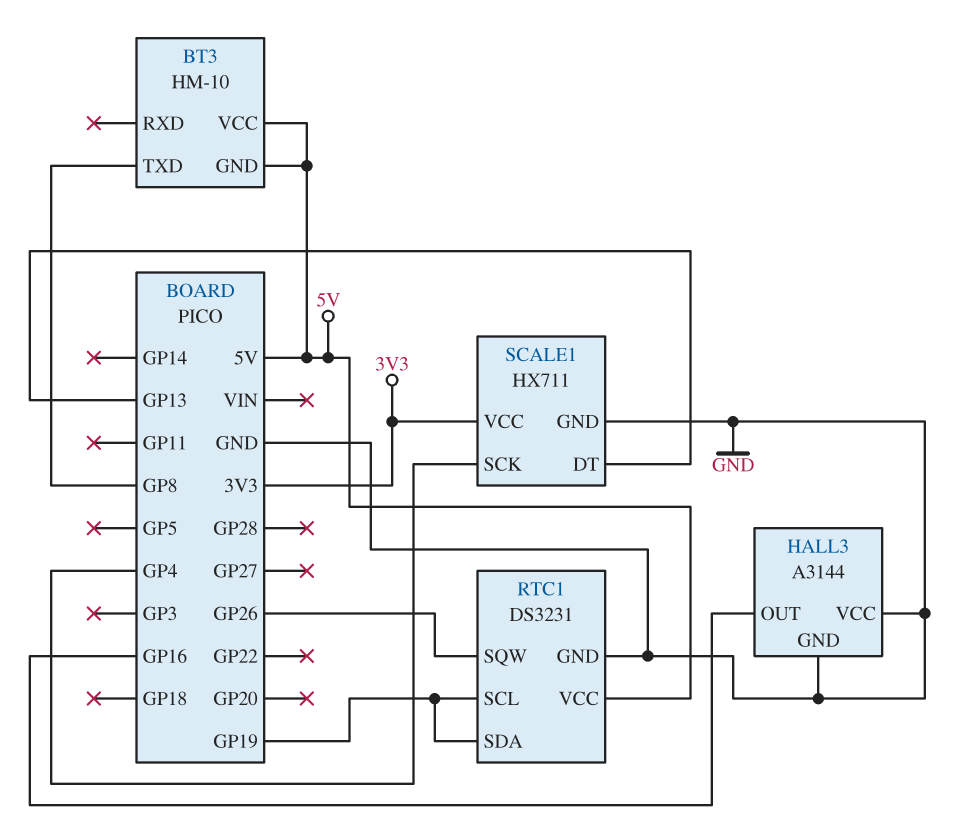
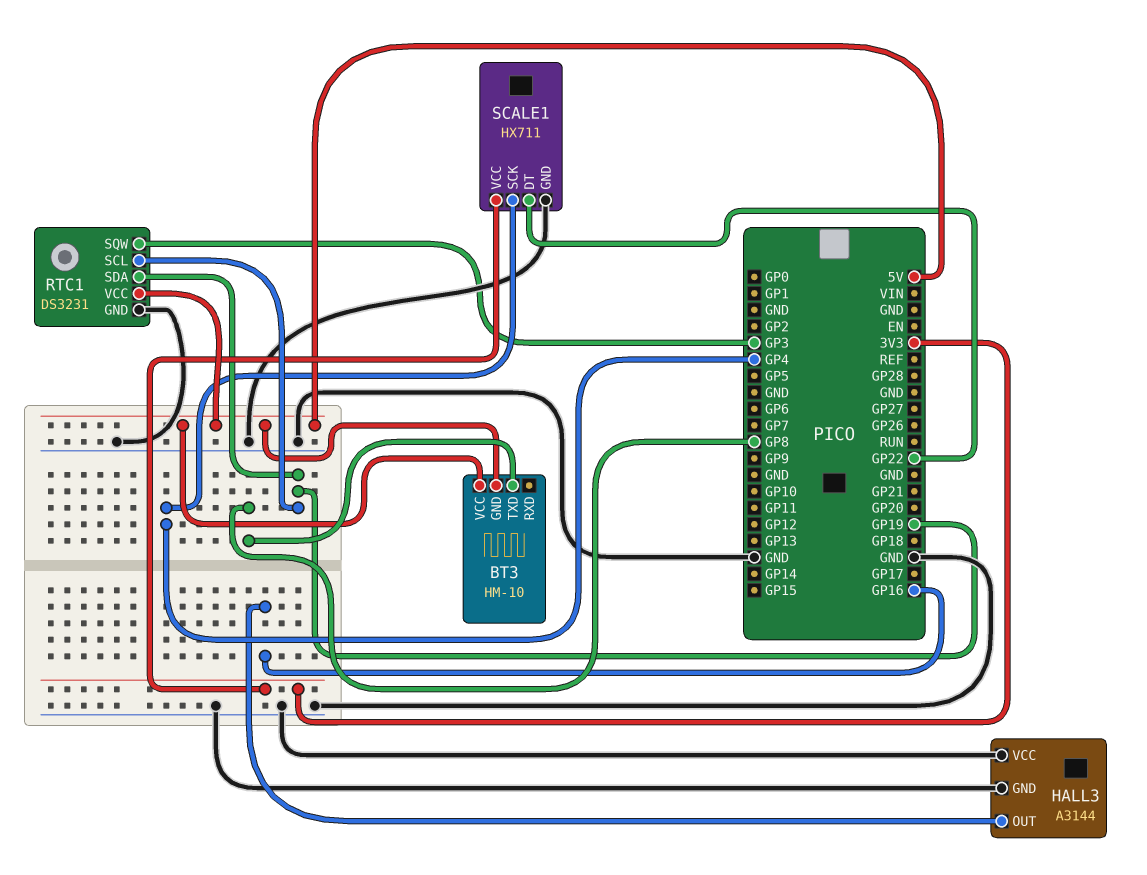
RTC1 pin SQW: GP26 -> GP3
SCALE1 pin DT: GP13 -> GP22

